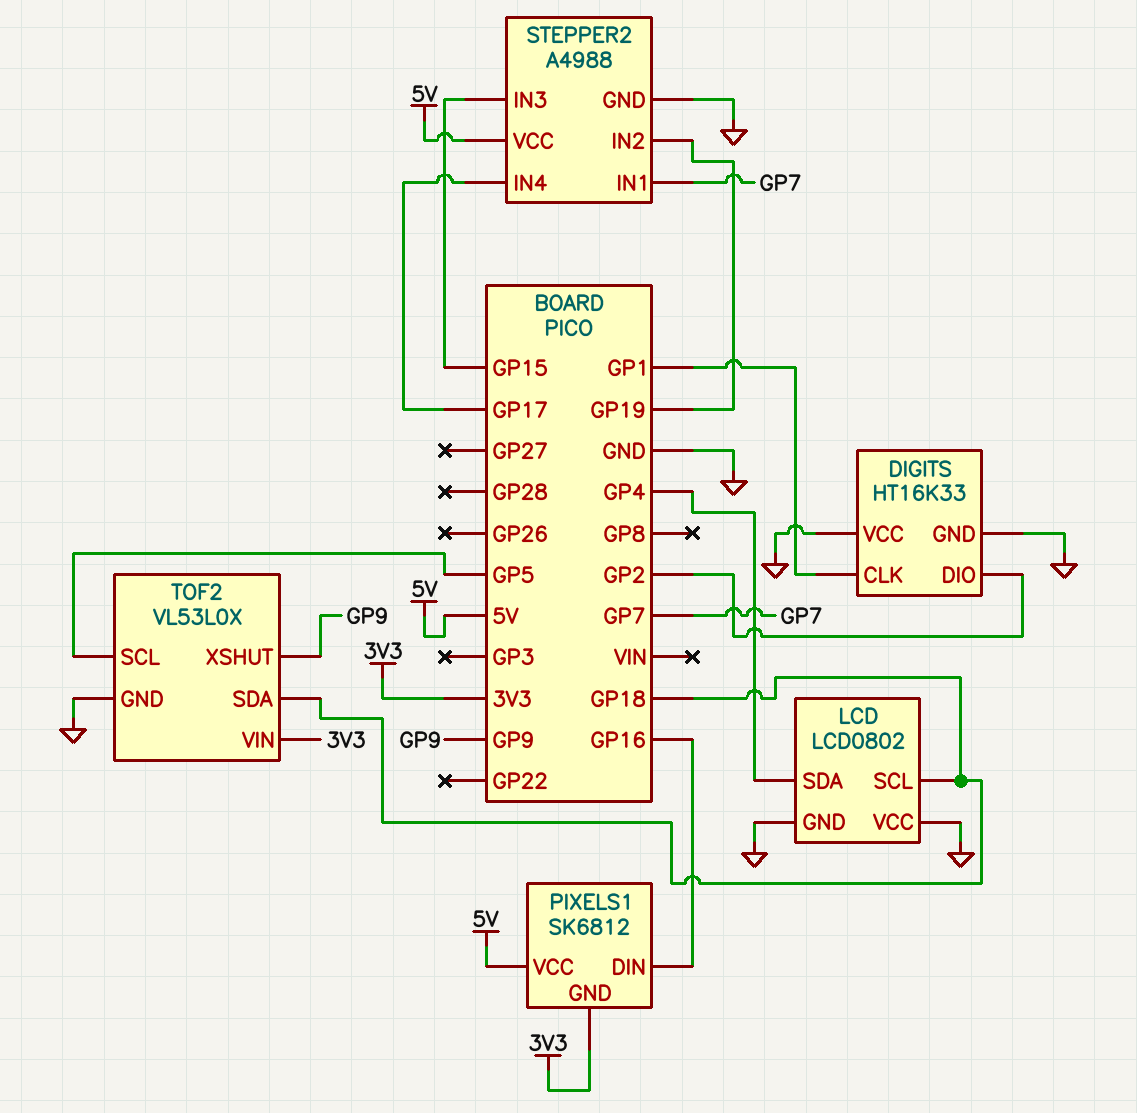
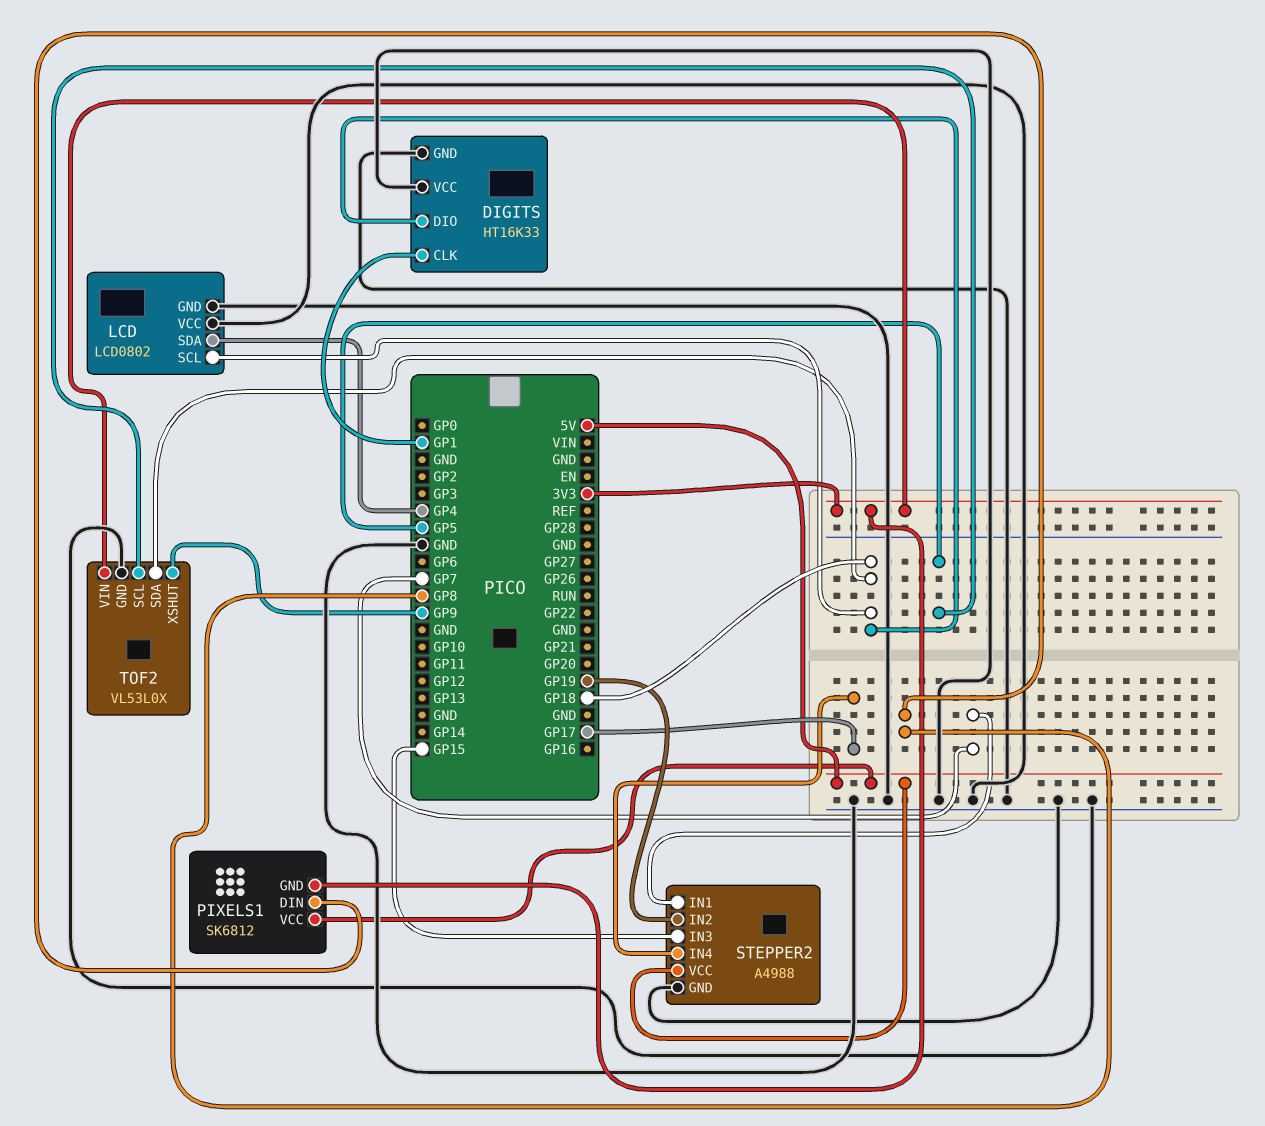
DIGITS pin DIO: GP2 -> GP18
PIXELS1 pin DIN: GP16 -> GP8

